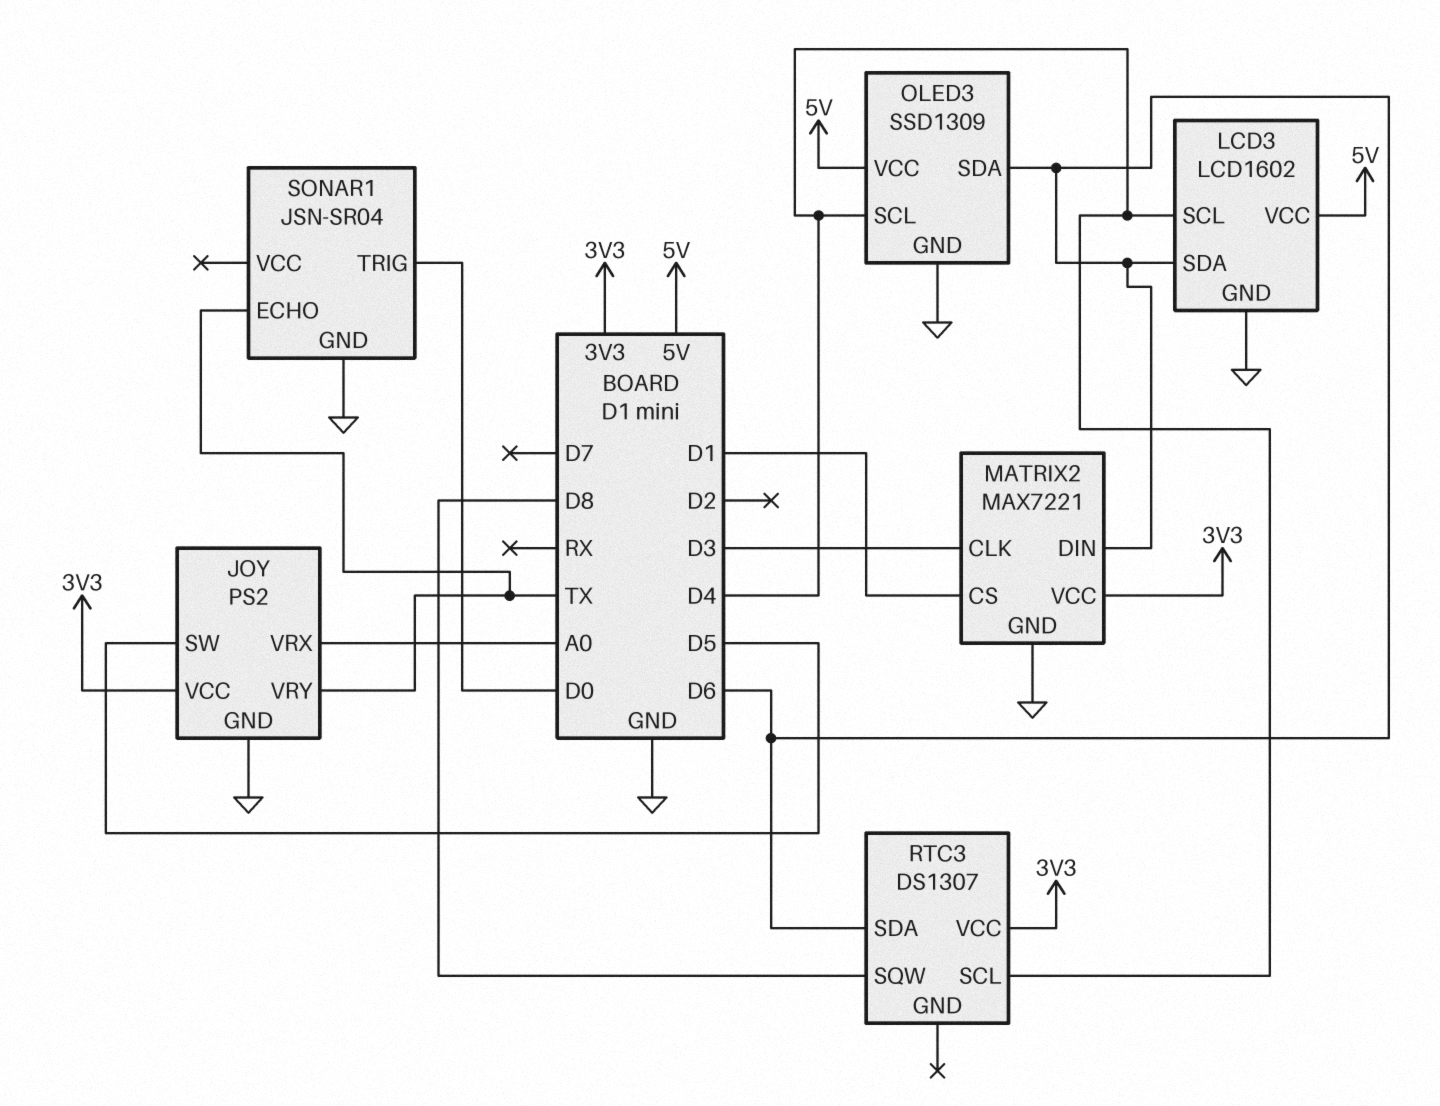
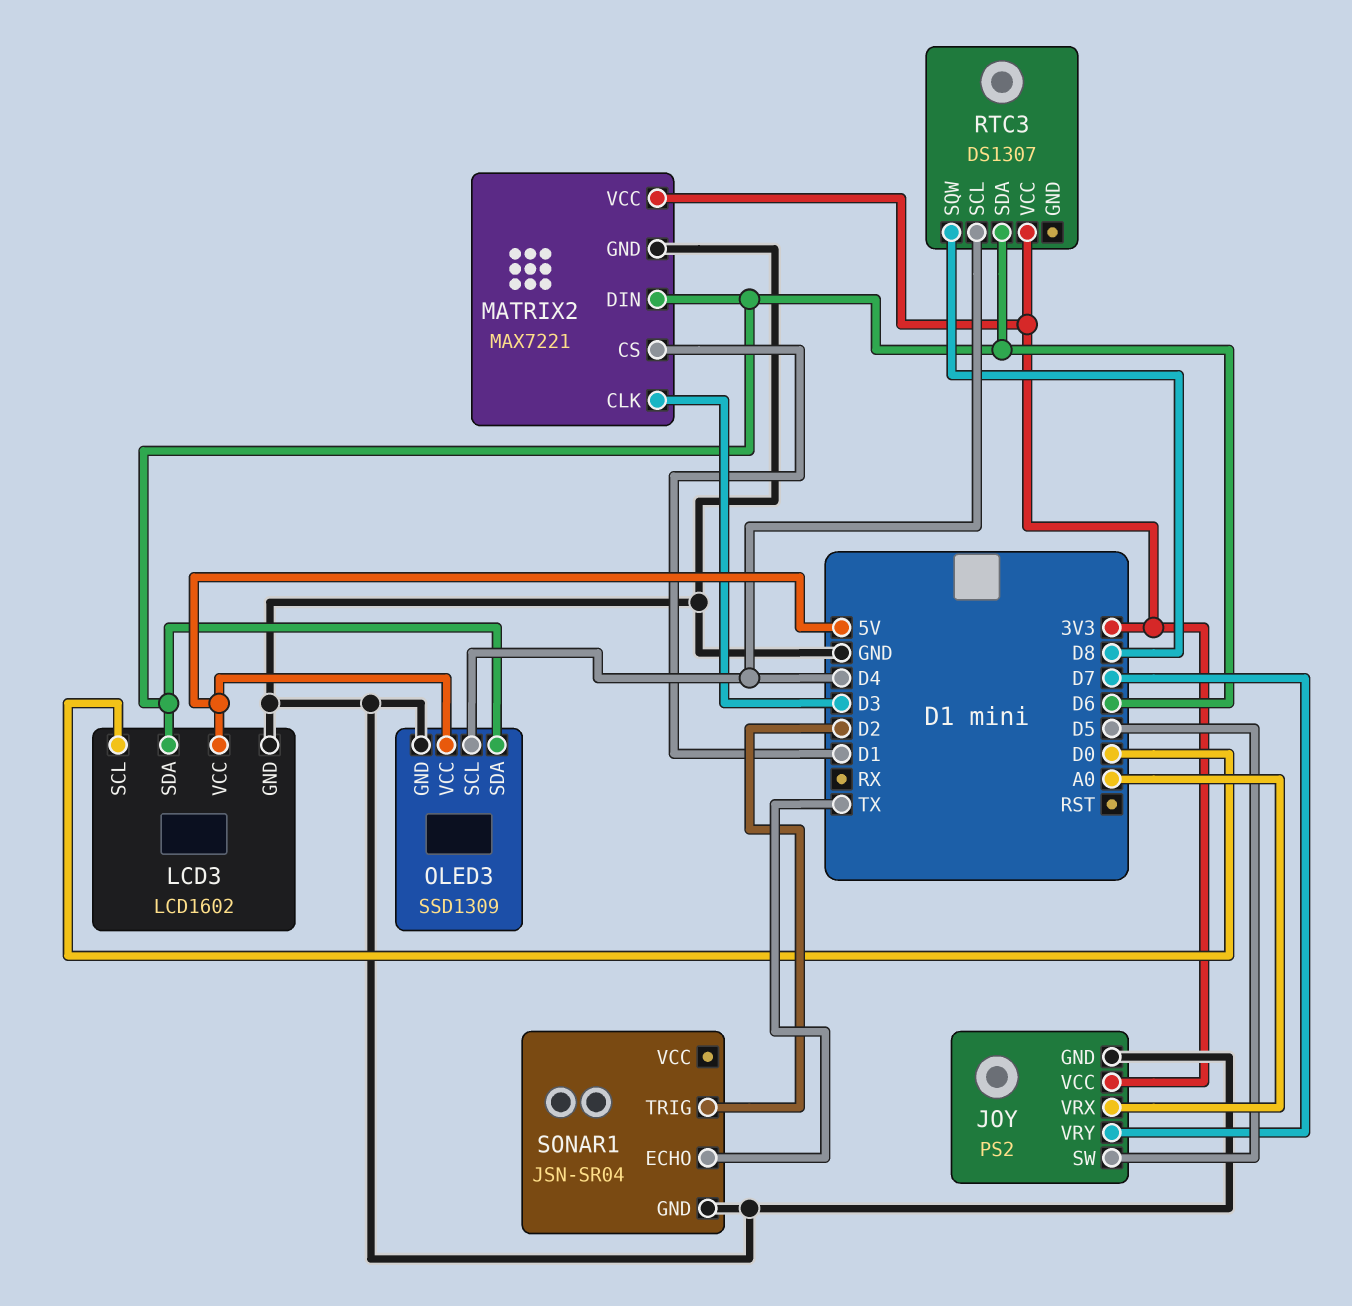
JOY pin VRY: TX -> D7
LCD3 pin SCL: D4 -> D0
SONAR1 pin TRIG: D0 -> D2

